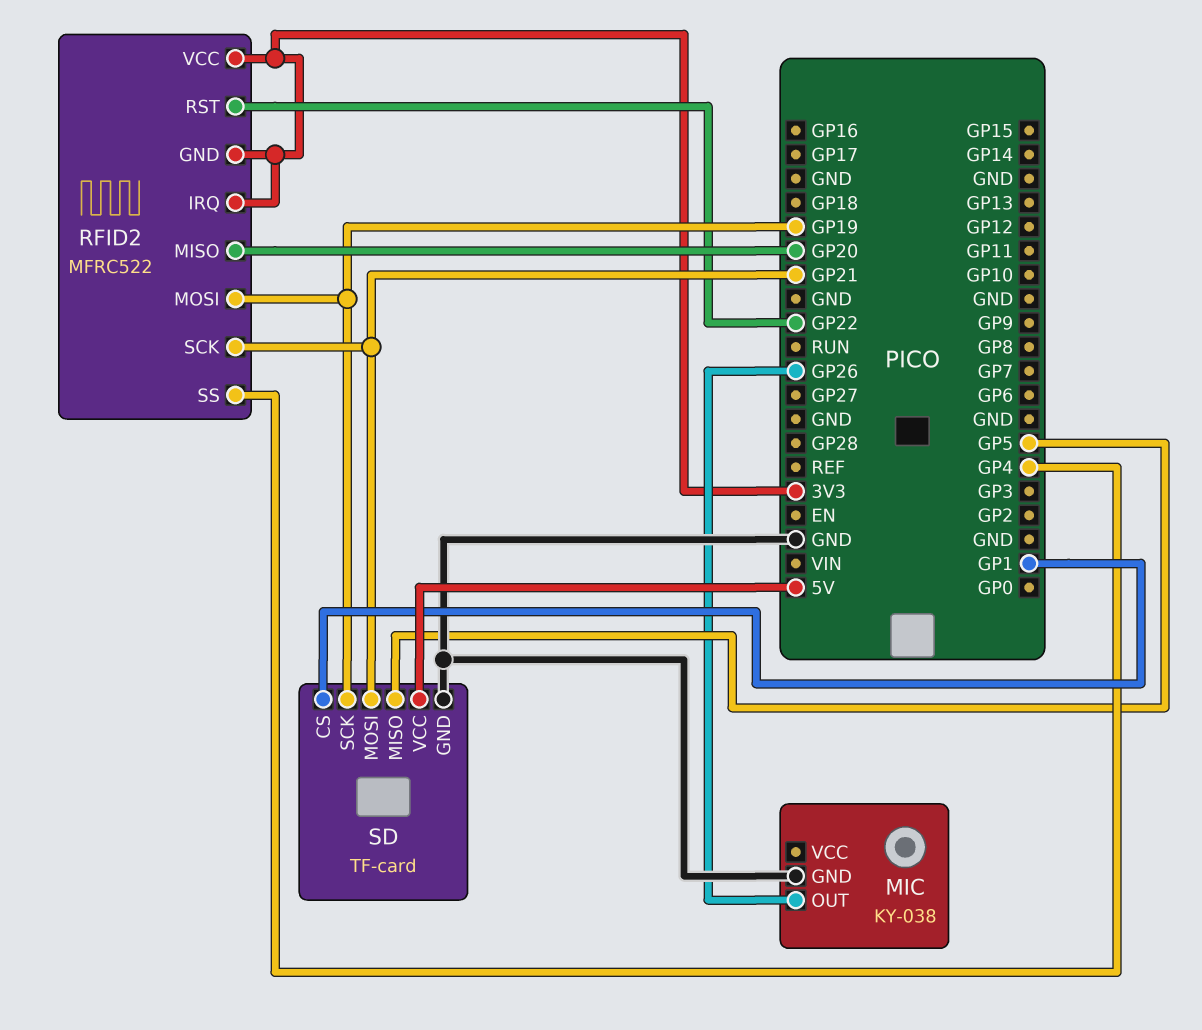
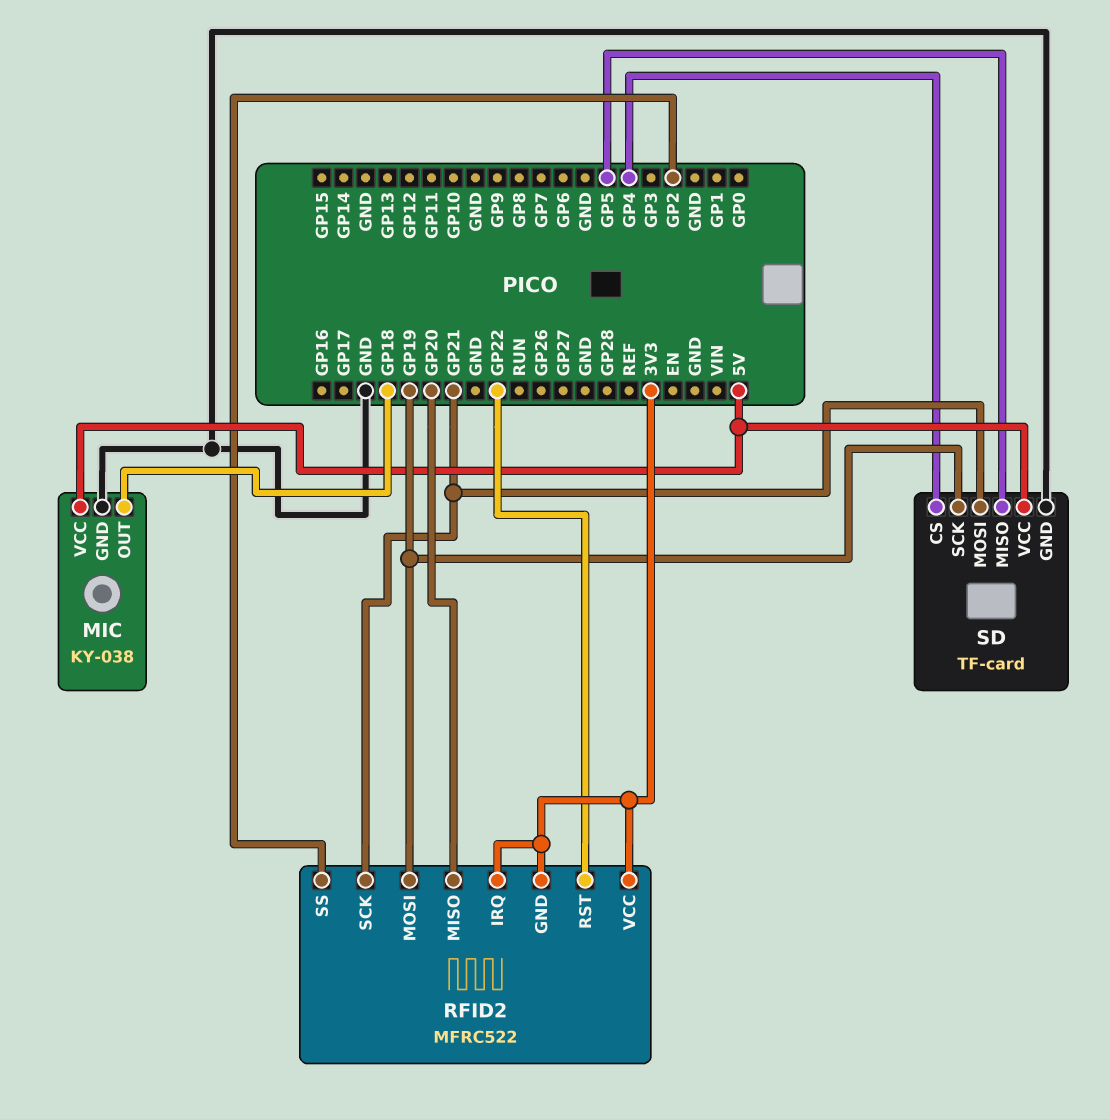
MIC pin OUT: GP26 -> GP18
MIC pin VCC: none -> 5V
RFID2 pin SS: GP4 -> GP2
SD pin CS: GP1 -> GP4

